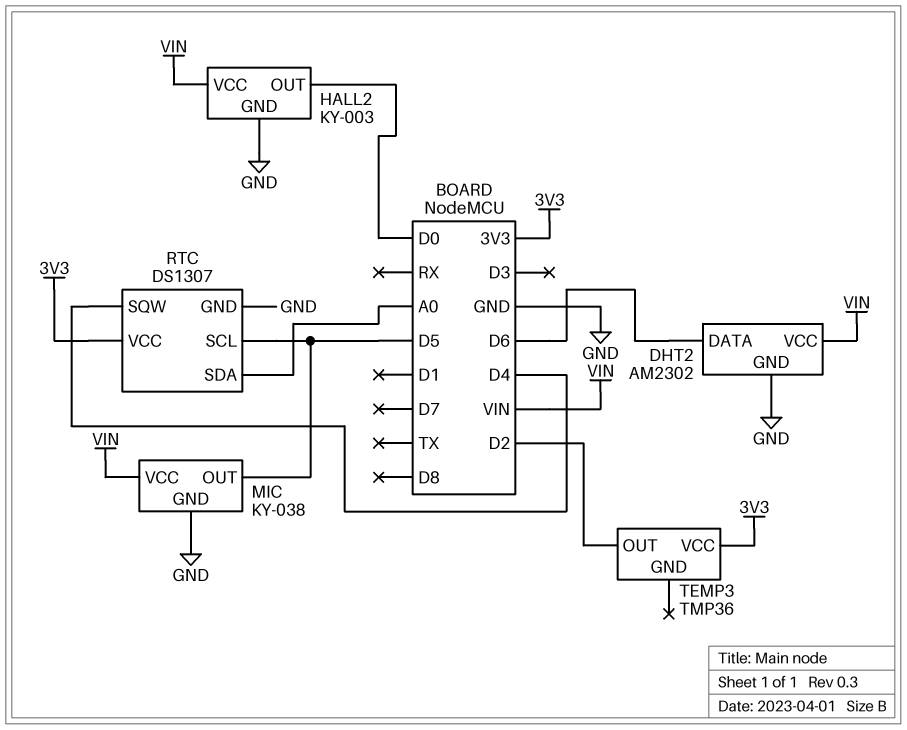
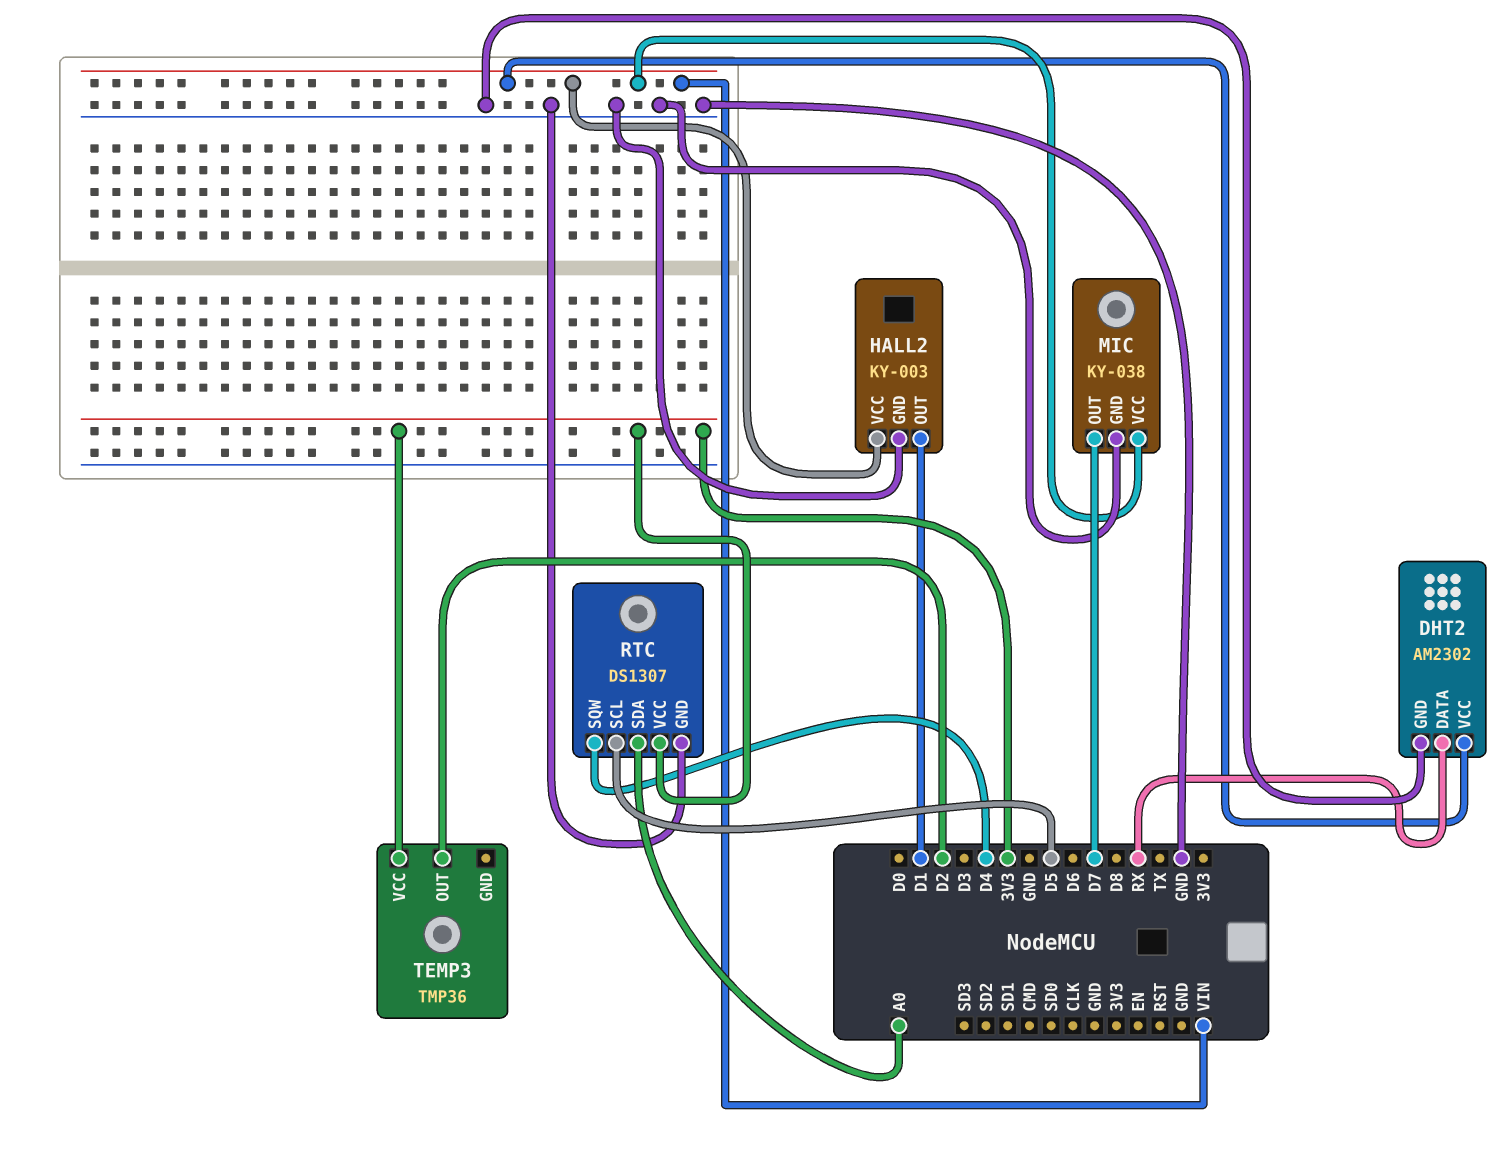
DHT2 pin DATA: D6 -> RX
HALL2 pin OUT: D0 -> D1
MIC pin OUT: D5 -> D7

